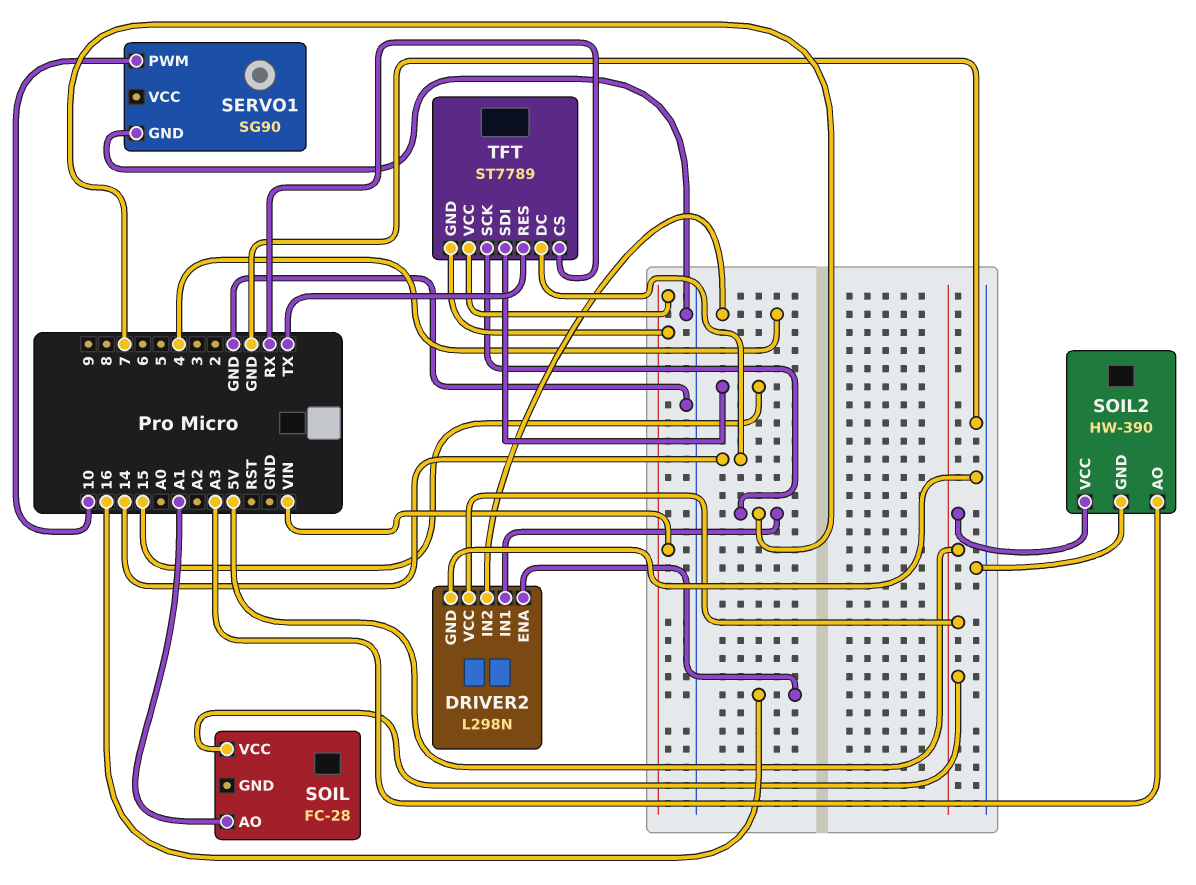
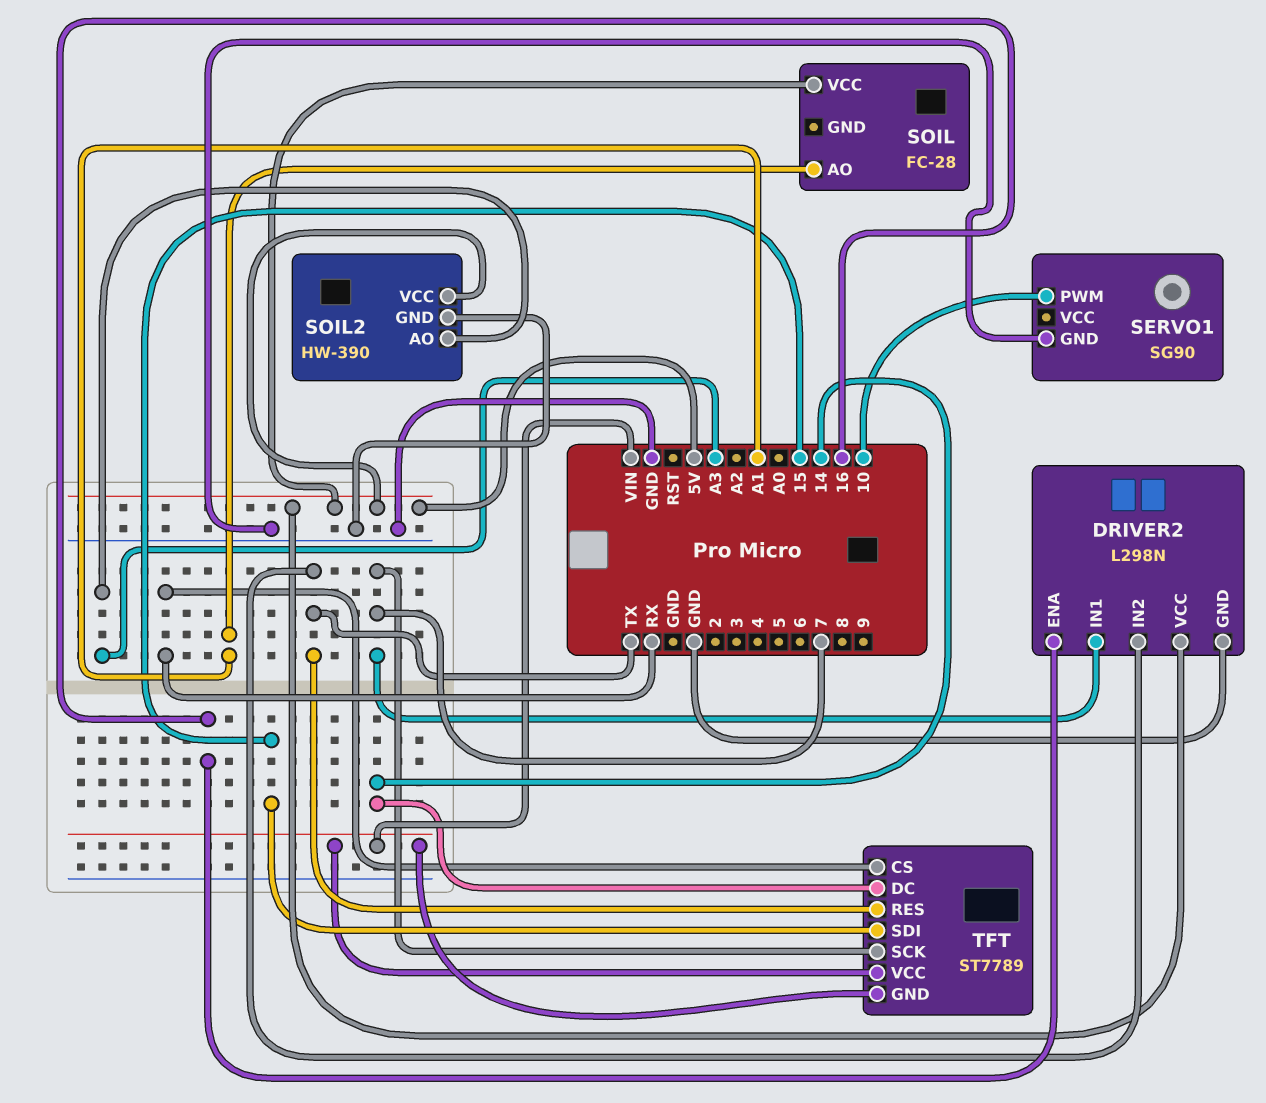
DRIVER2 pin IN2: 4 -> TX

